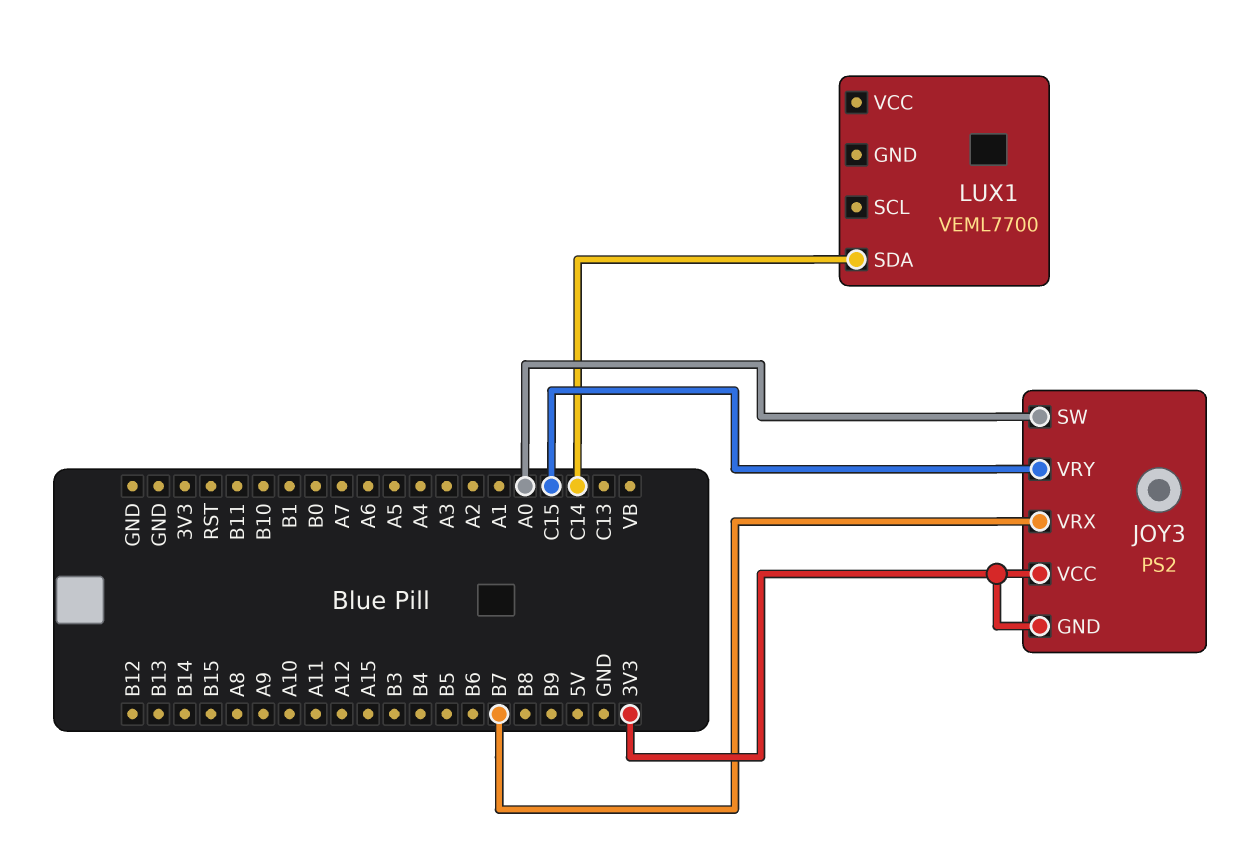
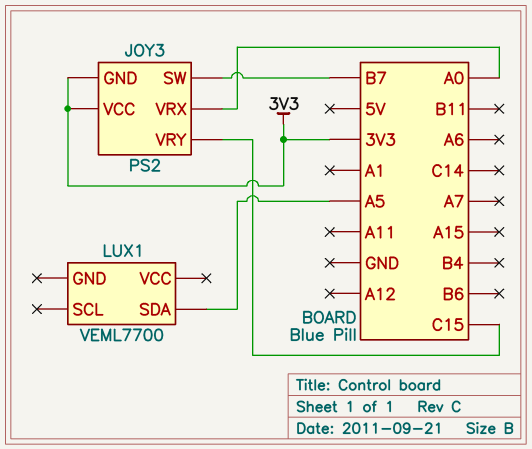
JOY3 pin SW: A0 -> B7
JOY3 pin VRX: B7 -> A0
LUX1 pin SDA: C14 -> A5

